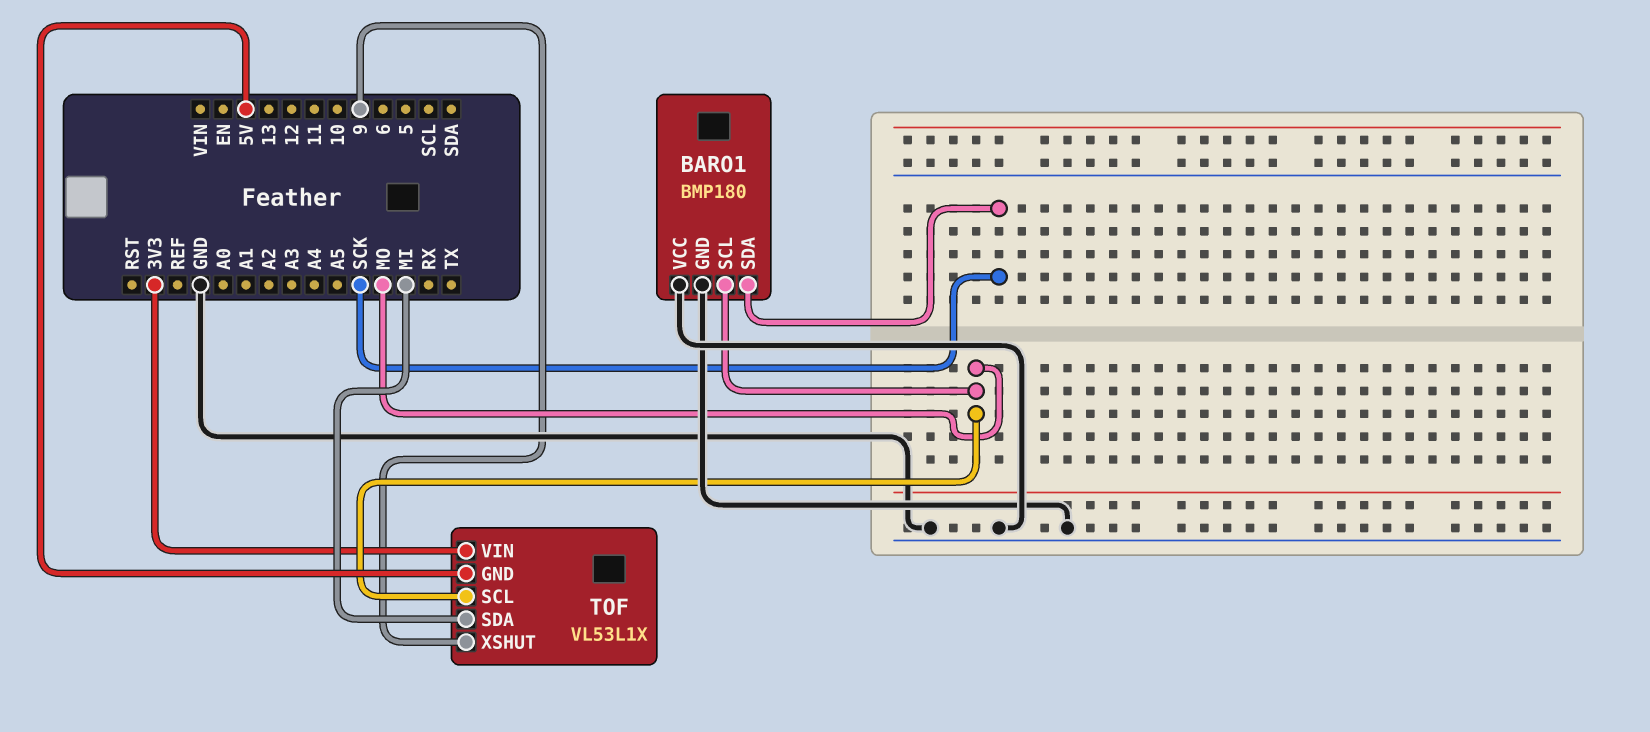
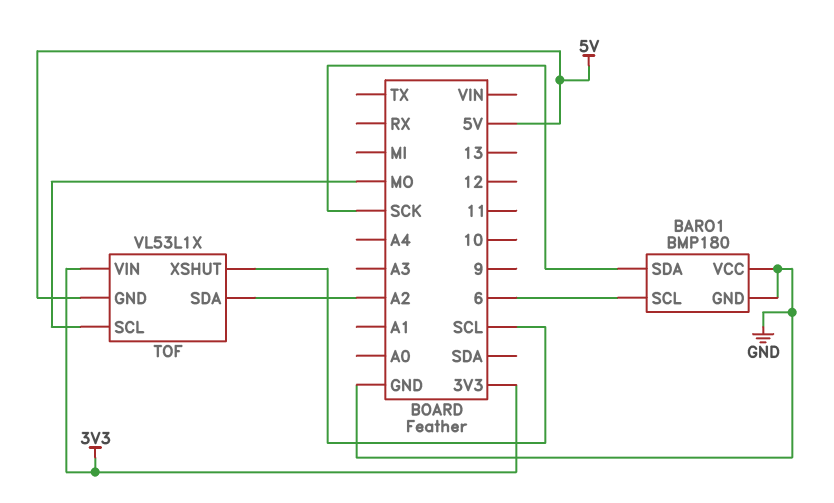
BARO1 pin SCL: MO -> 6
TOF pin SDA: MI -> A2
TOF pin XSHUT: 9 -> SCL

